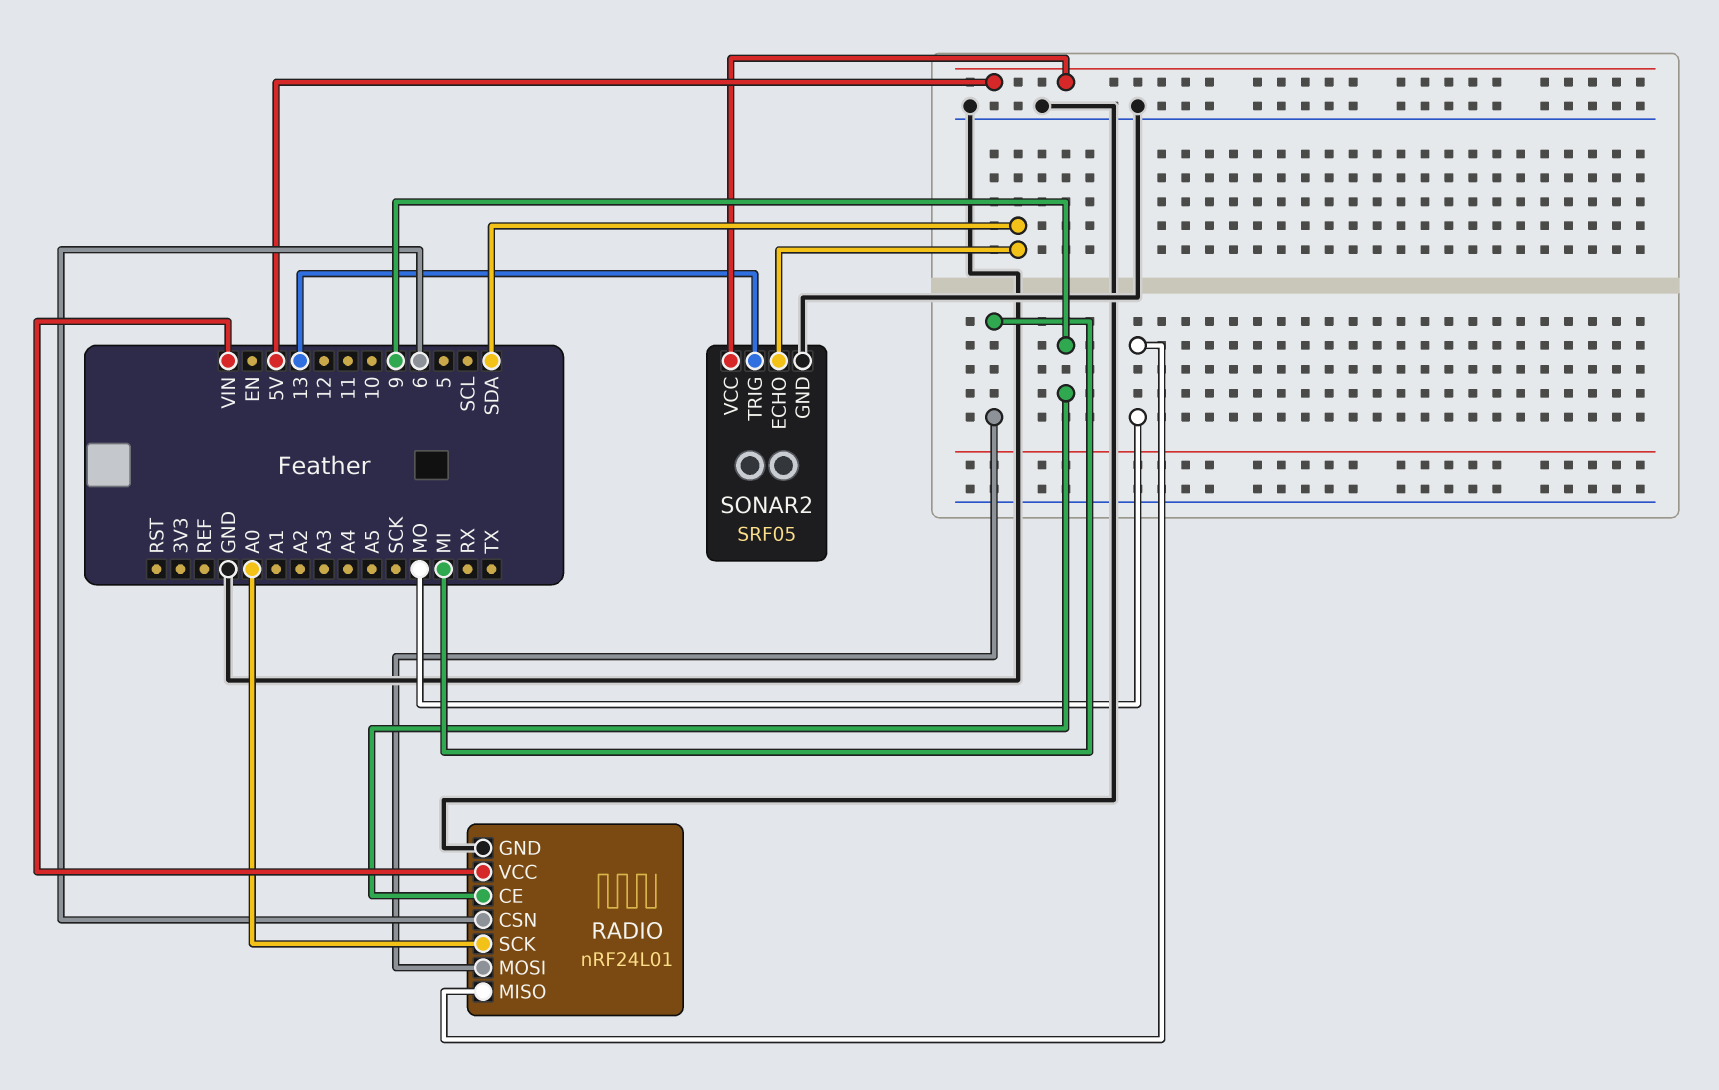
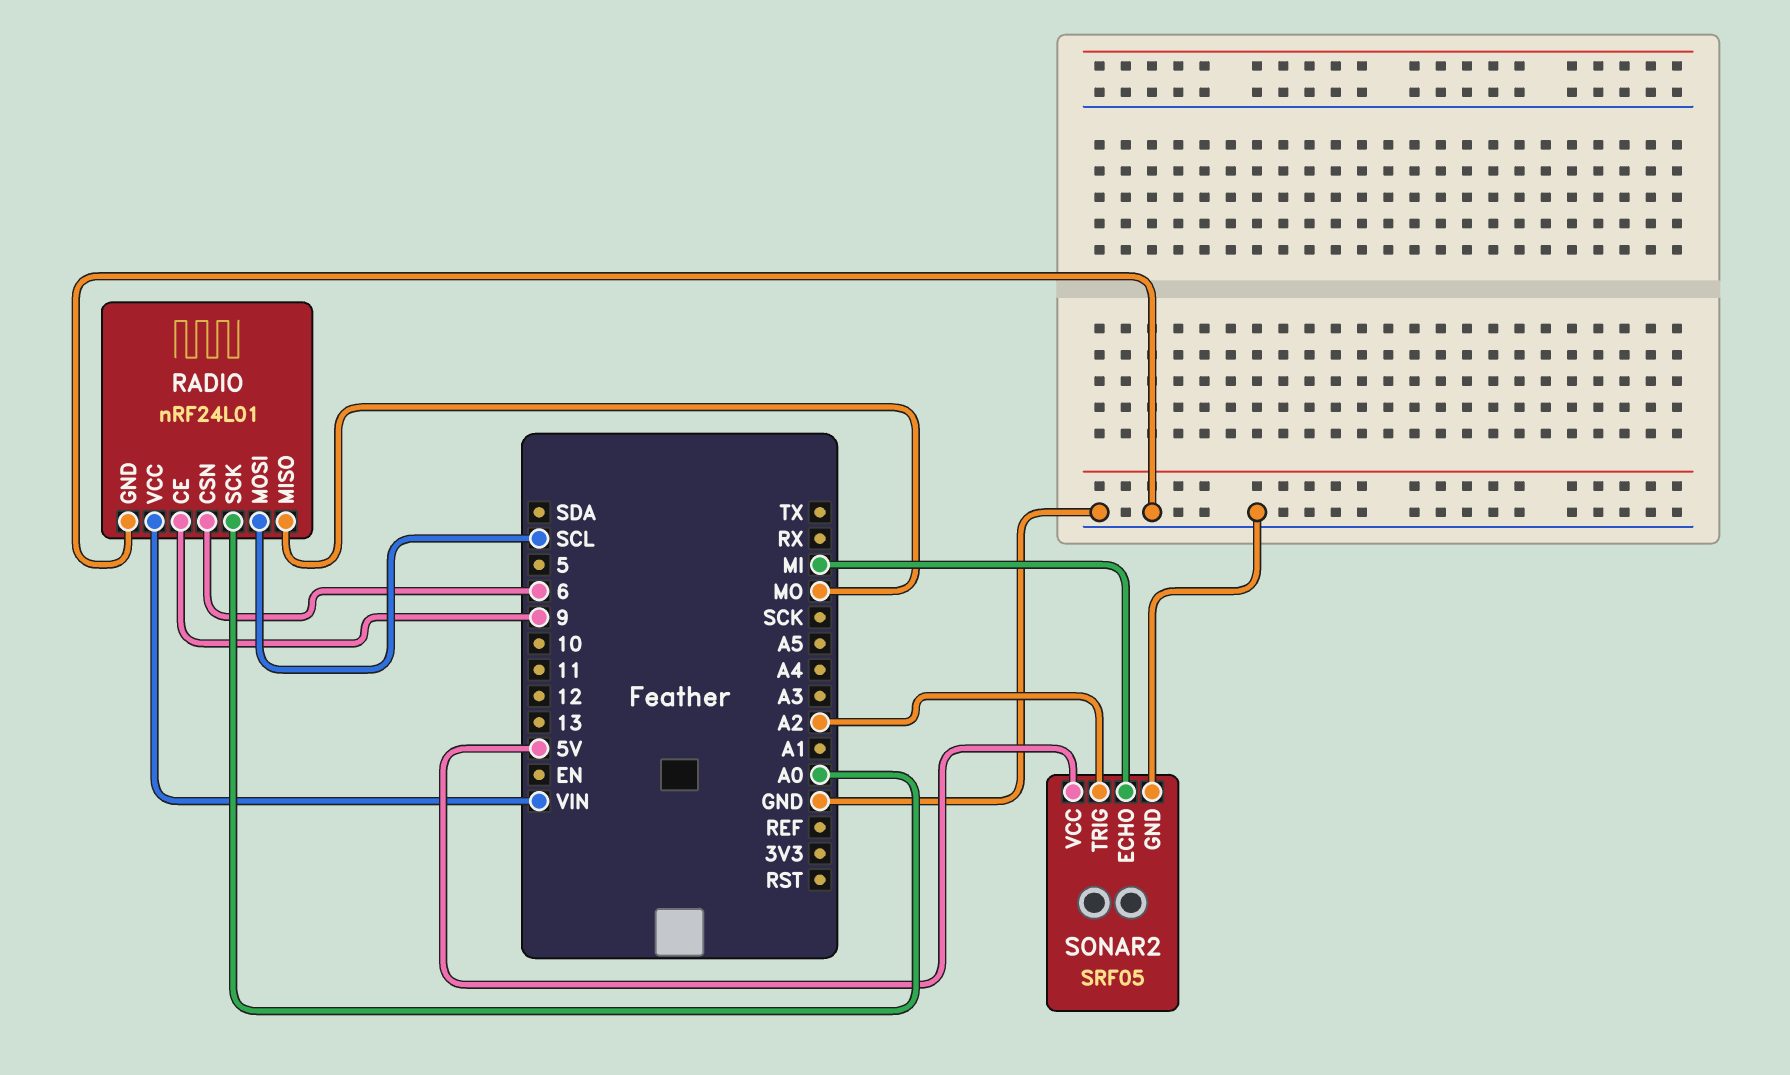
RADIO pin MOSI: MI -> SCL
SONAR2 pin ECHO: SDA -> MI
SONAR2 pin TRIG: 13 -> A2

